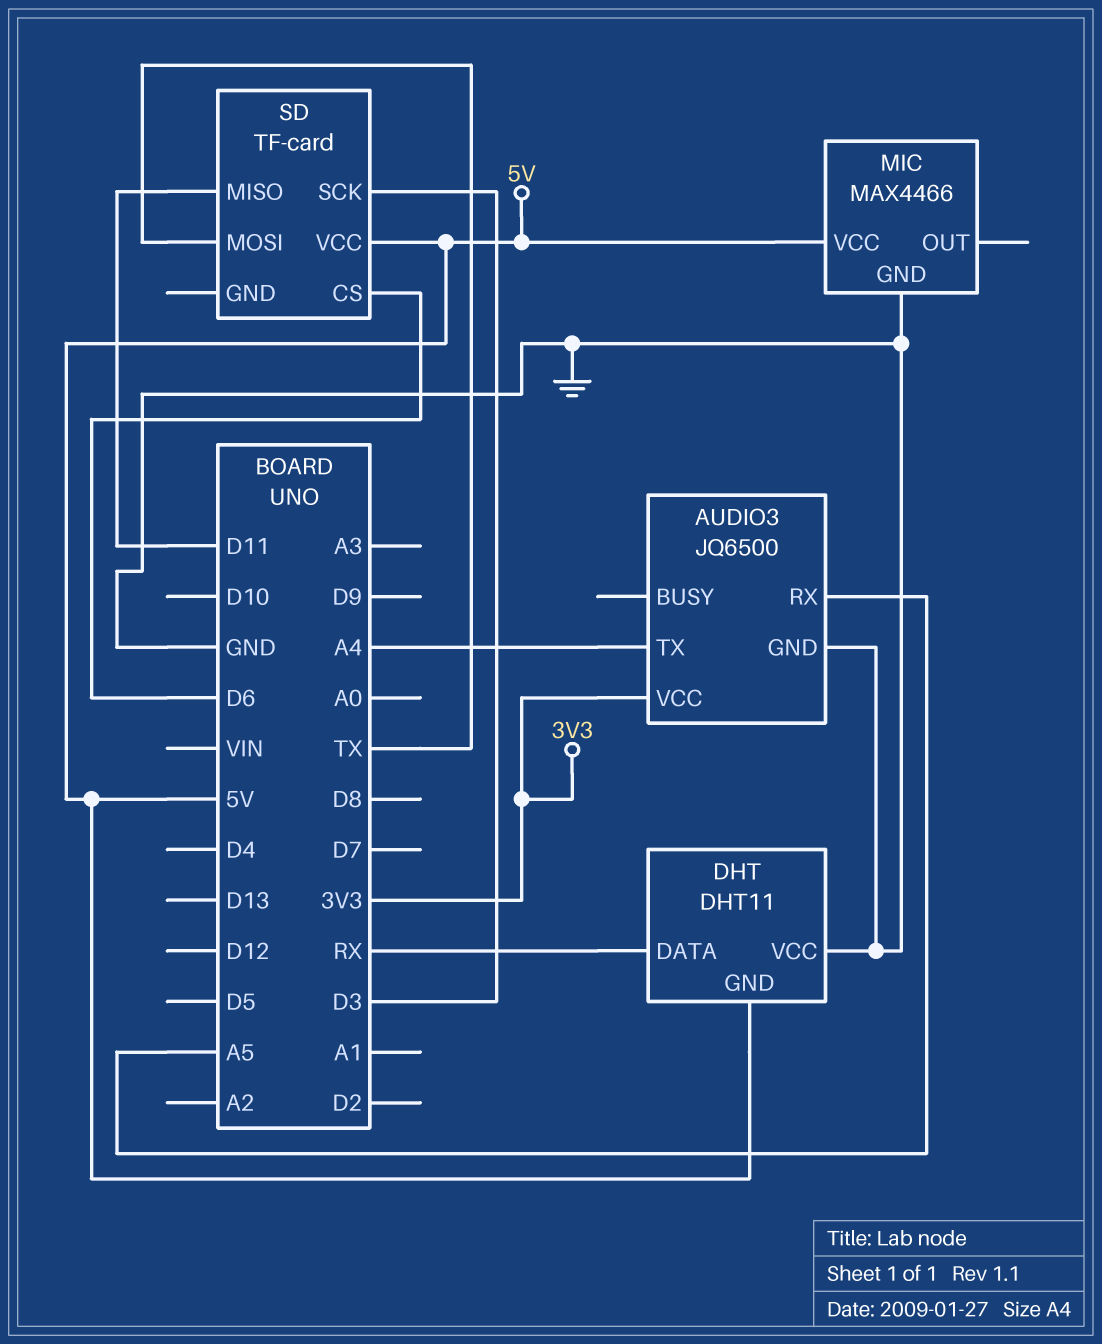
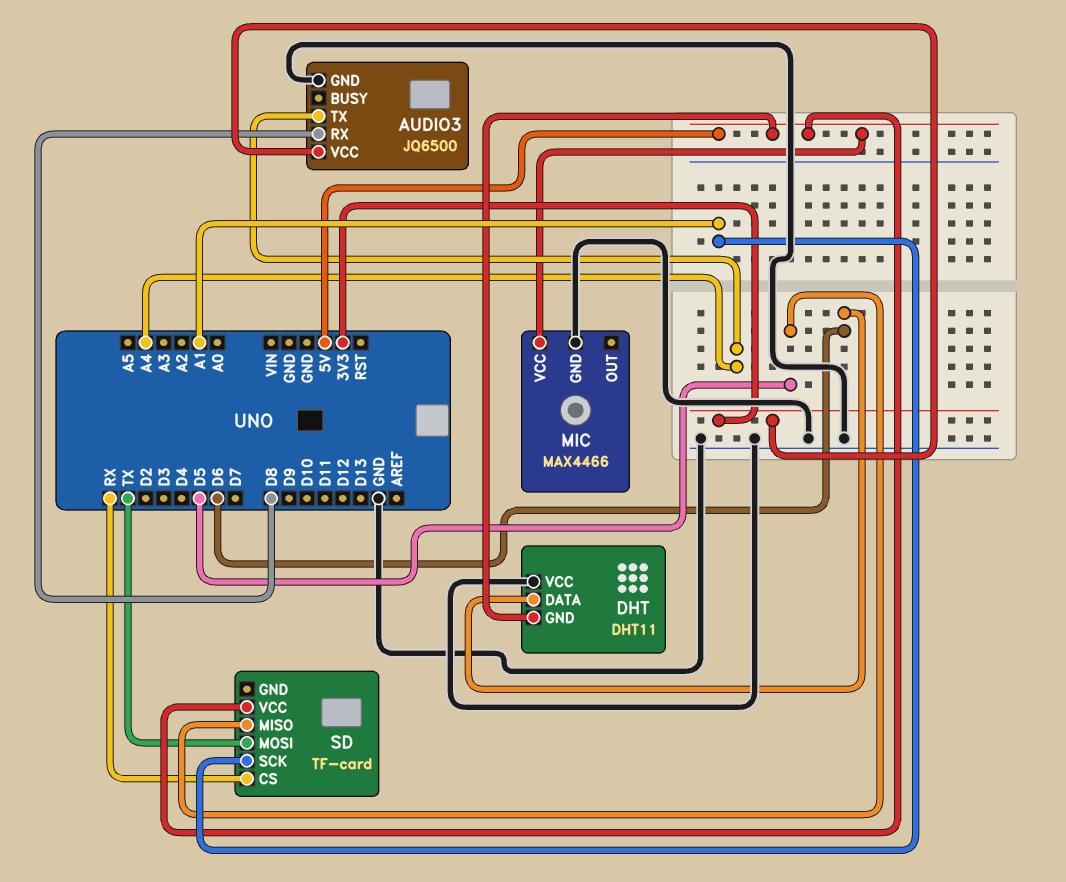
AUDIO3 pin RX: A5 -> D8
DHT pin DATA: RX -> D6
SD pin CS: D6 -> RX
SD pin MISO: D11 -> D5
SD pin SCK: D3 -> A1

